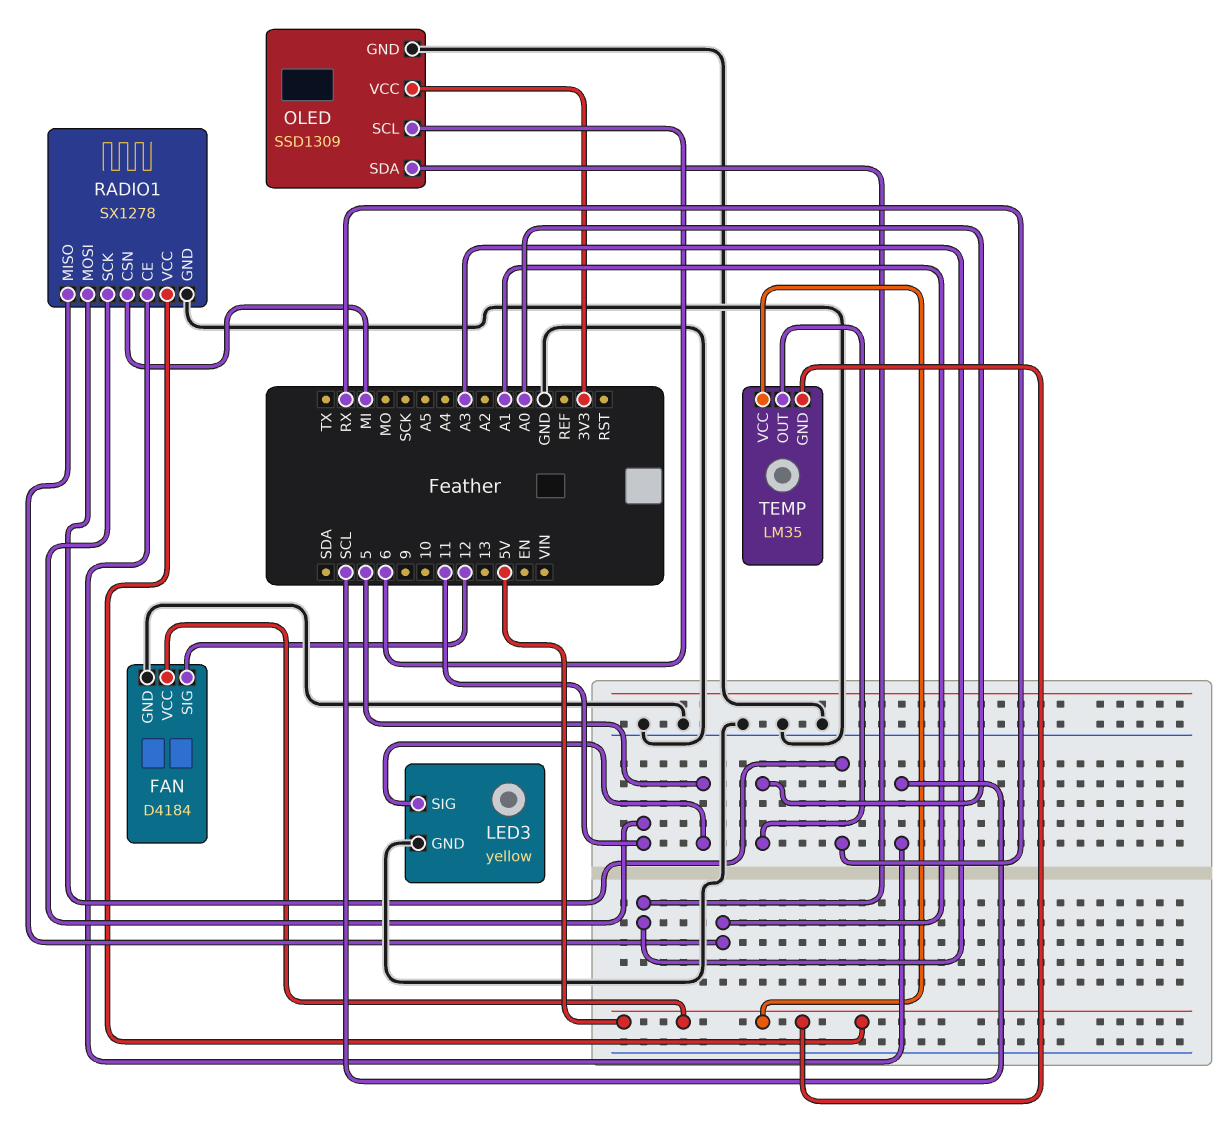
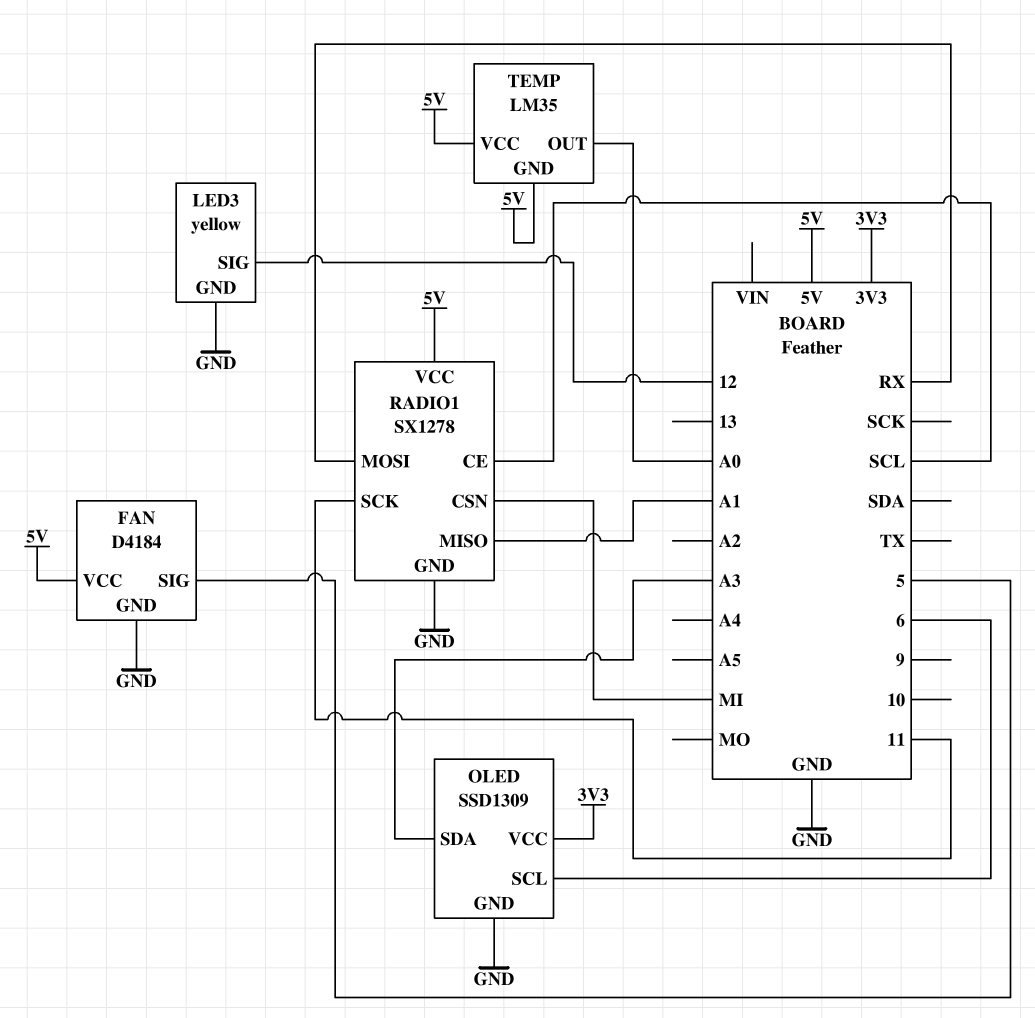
FAN pin SIG: 12 -> 5
LED3 pin SIG: 5 -> 12

